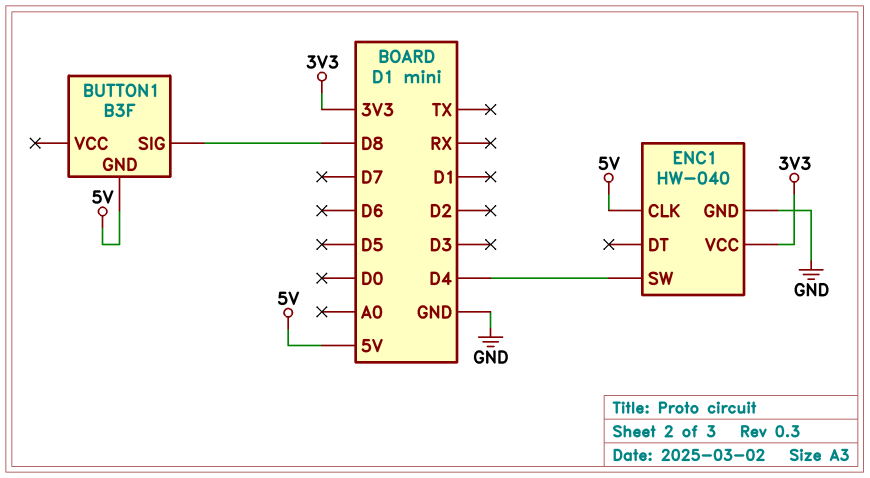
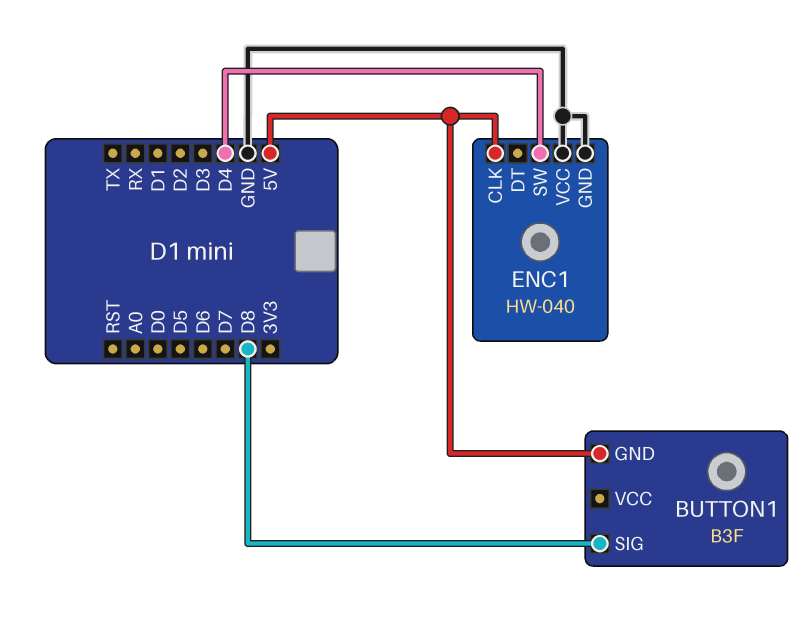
ENC1 pin VCC: 3V3 -> GND

